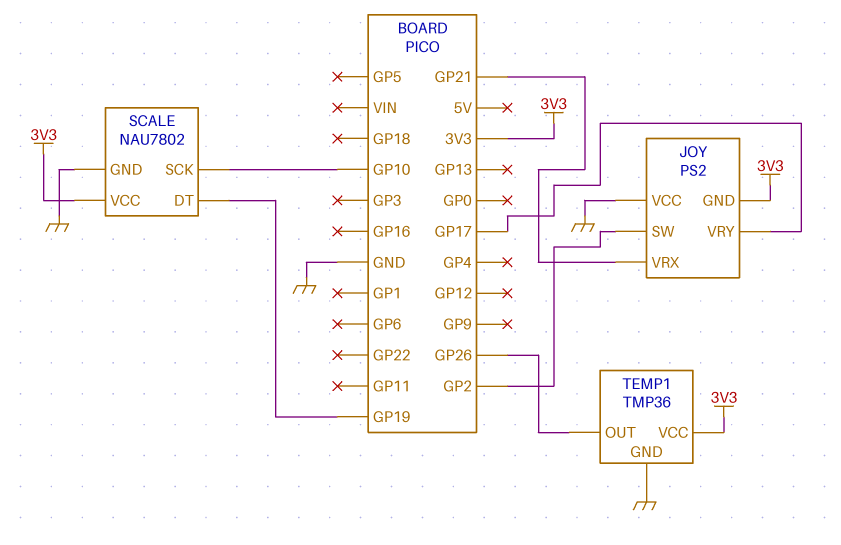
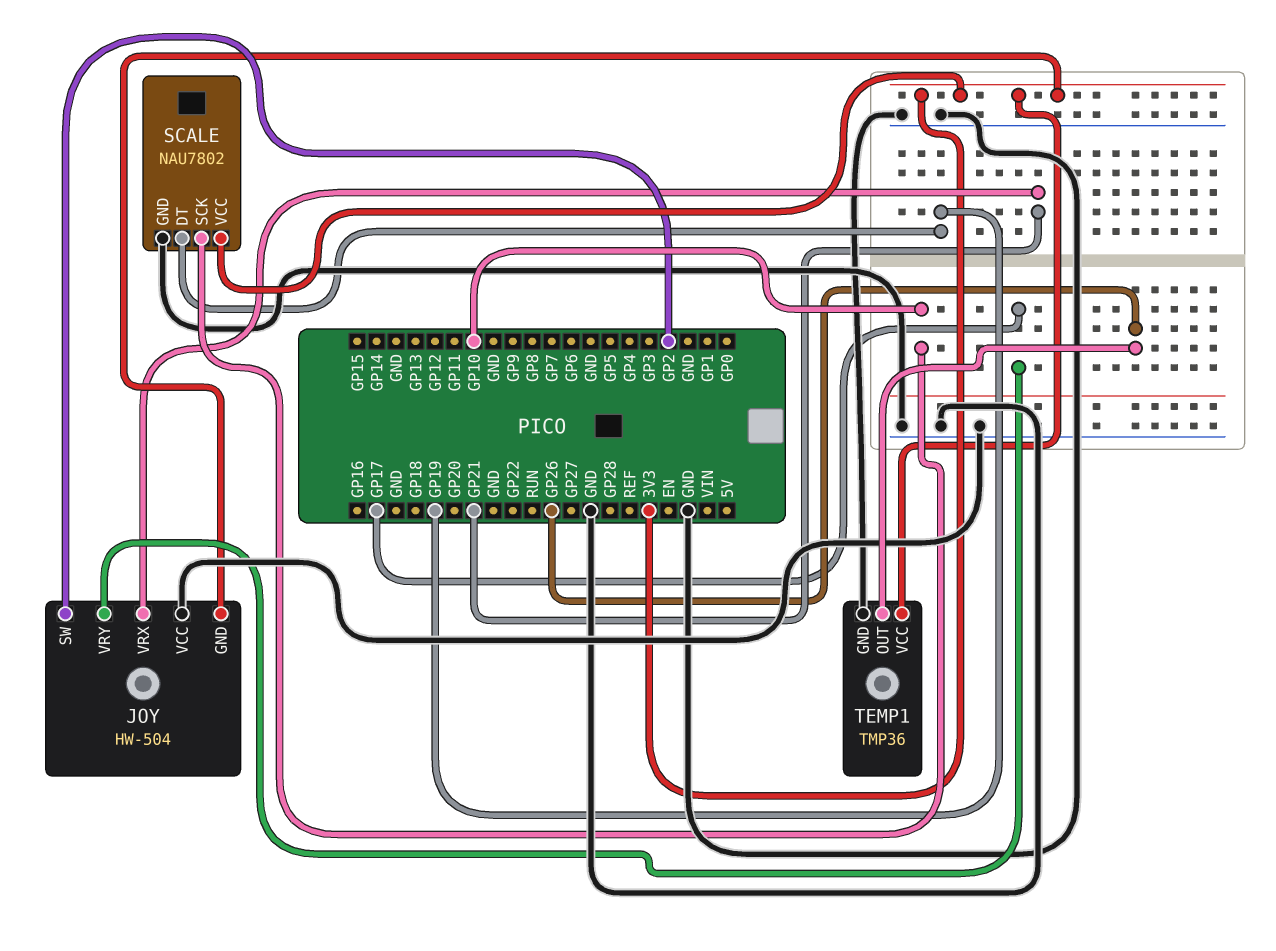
JOY: PS2 -> HW-504

